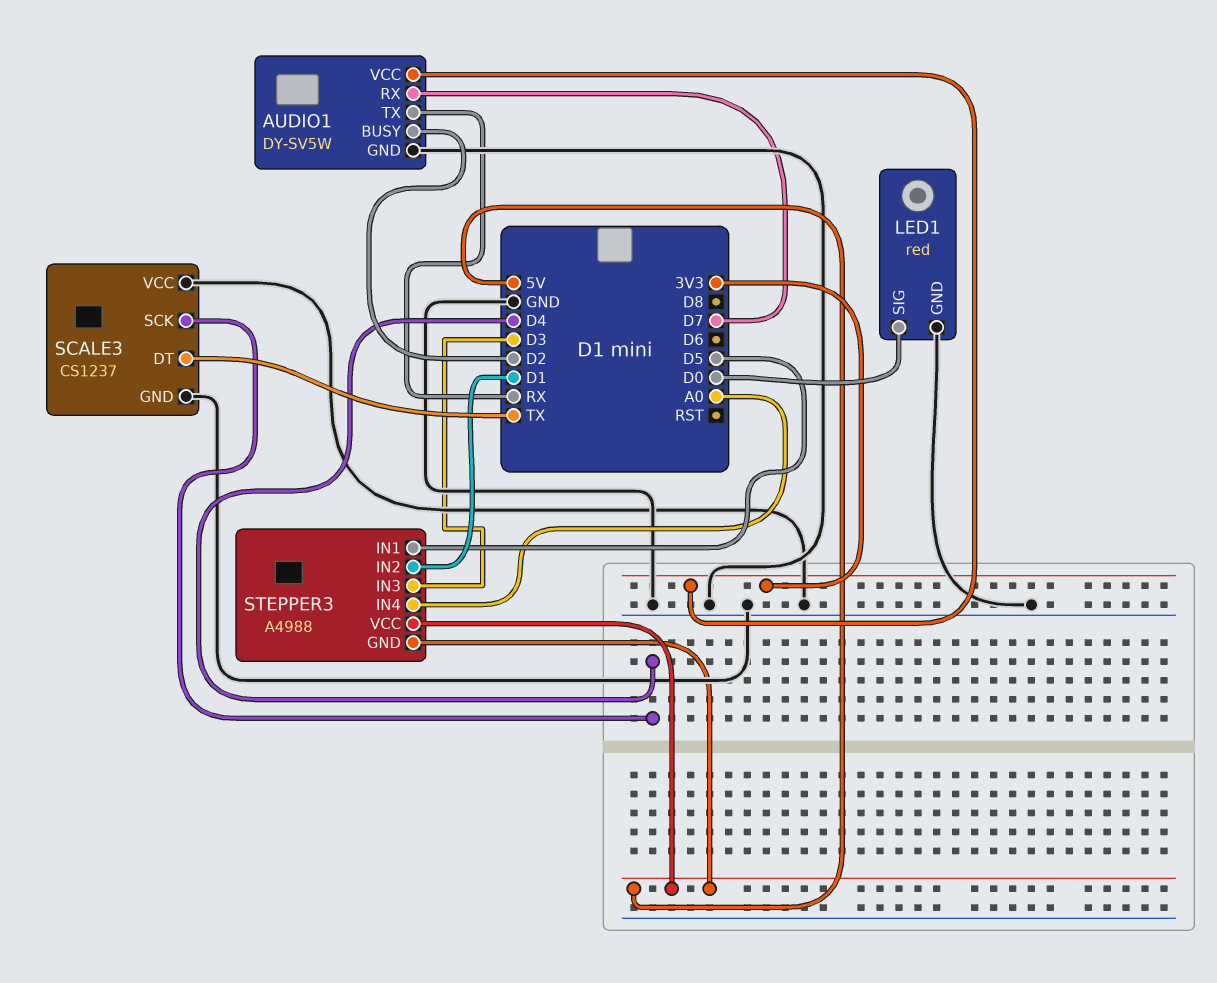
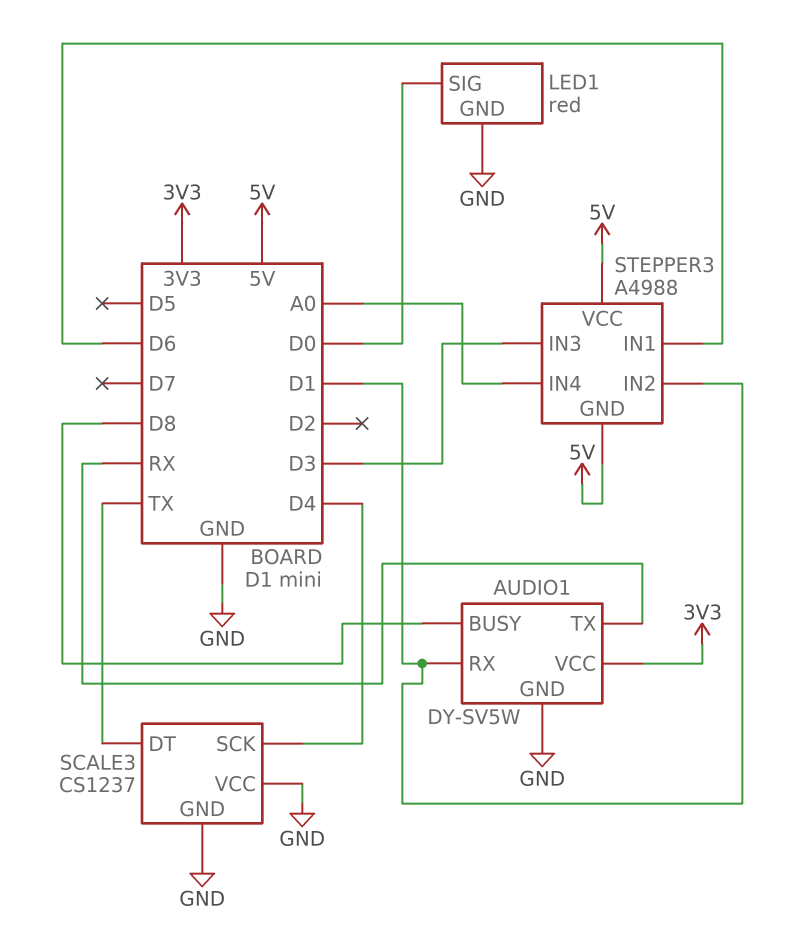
AUDIO1 pin BUSY: D2 -> D8
AUDIO1 pin RX: D7 -> D1
STEPPER3 pin IN1: D5 -> D6

